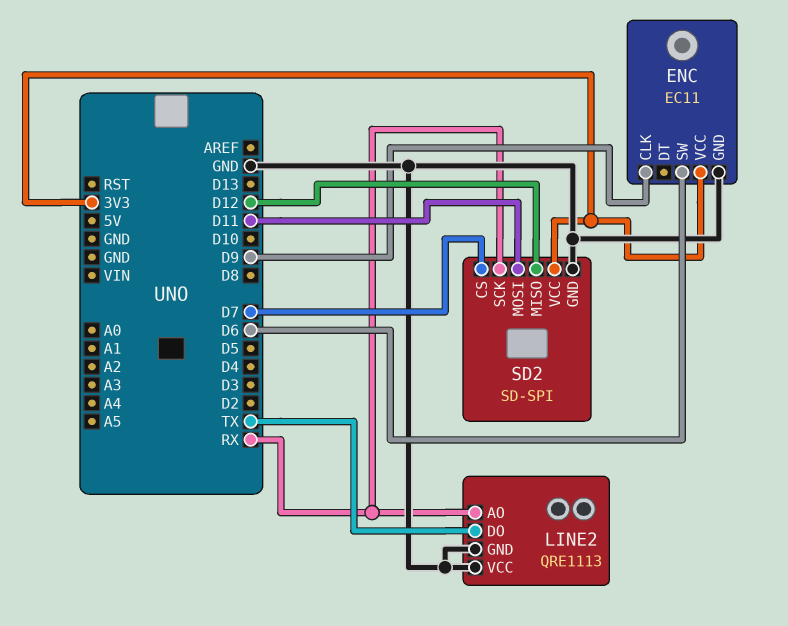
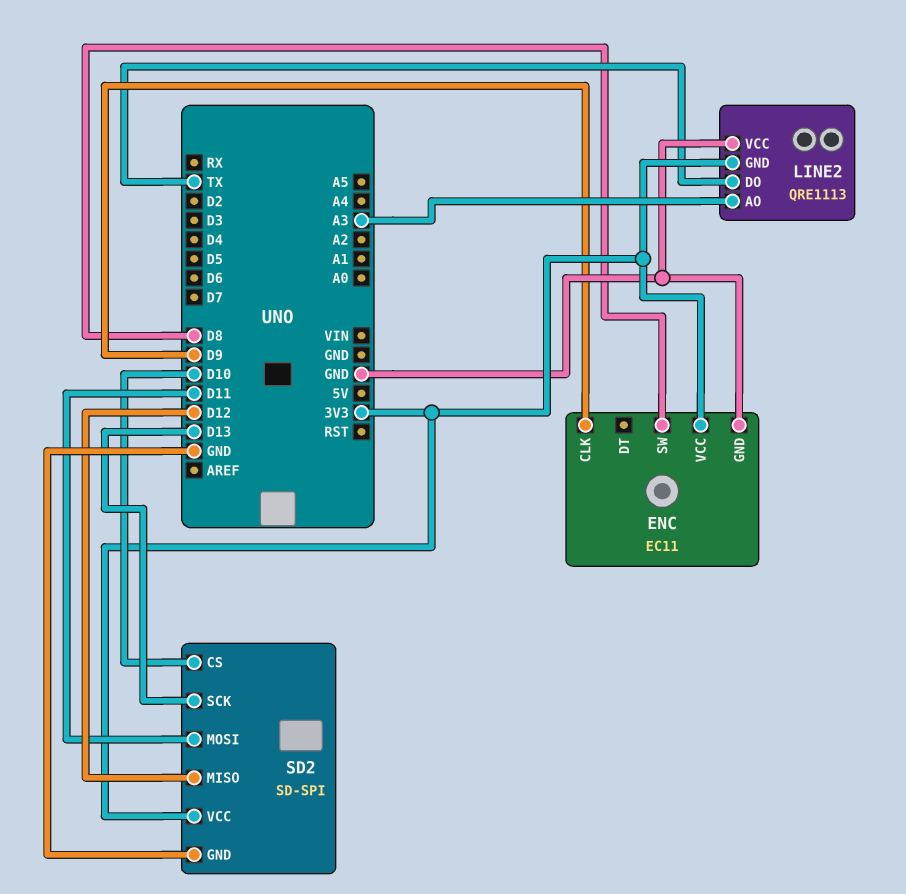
ENC pin SW: D6 -> D8
LINE2 pin AO: RX -> A3
LINE2 pin GND: GND -> 3V3
SD2 pin CS: D7 -> D10
SD2 pin SCK: RX -> D13

